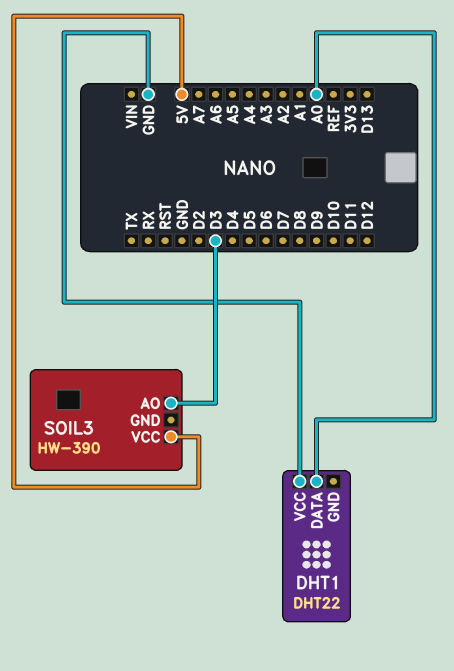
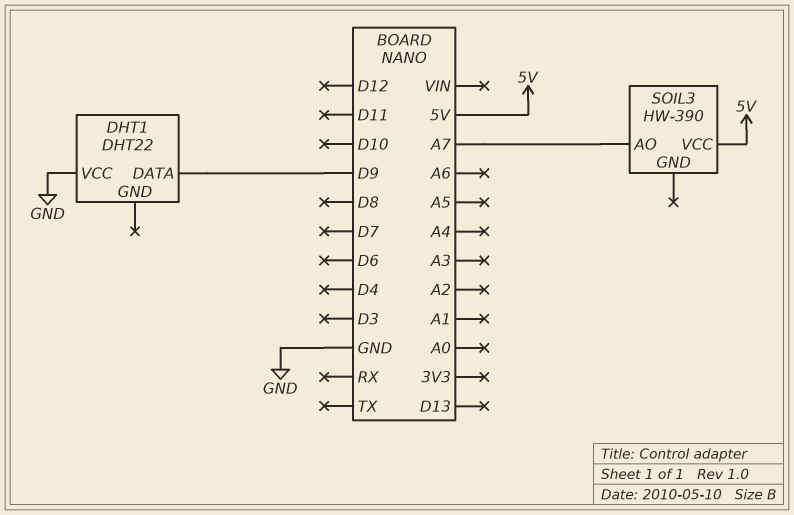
DHT1 pin DATA: A0 -> D9
SOIL3 pin AO: D3 -> A7

